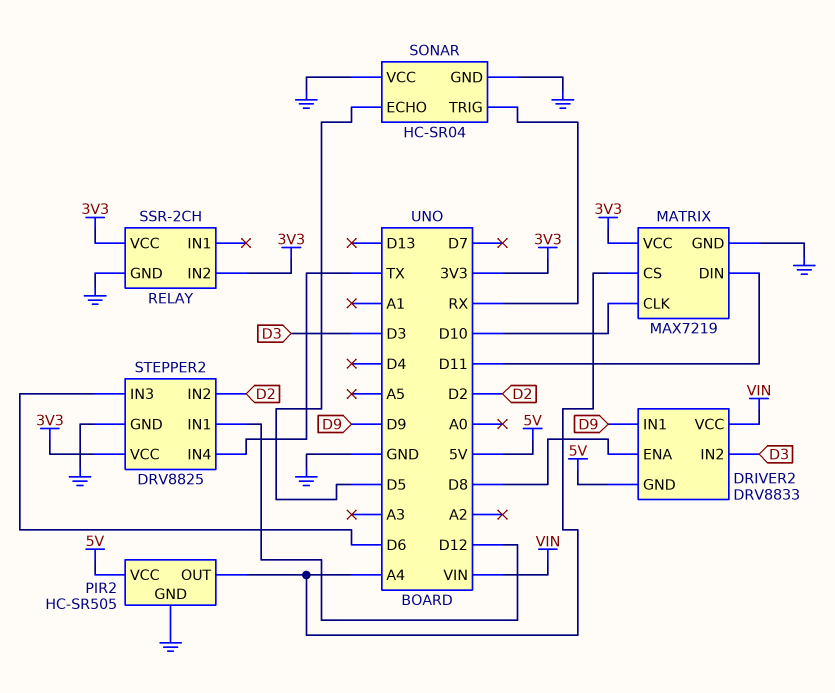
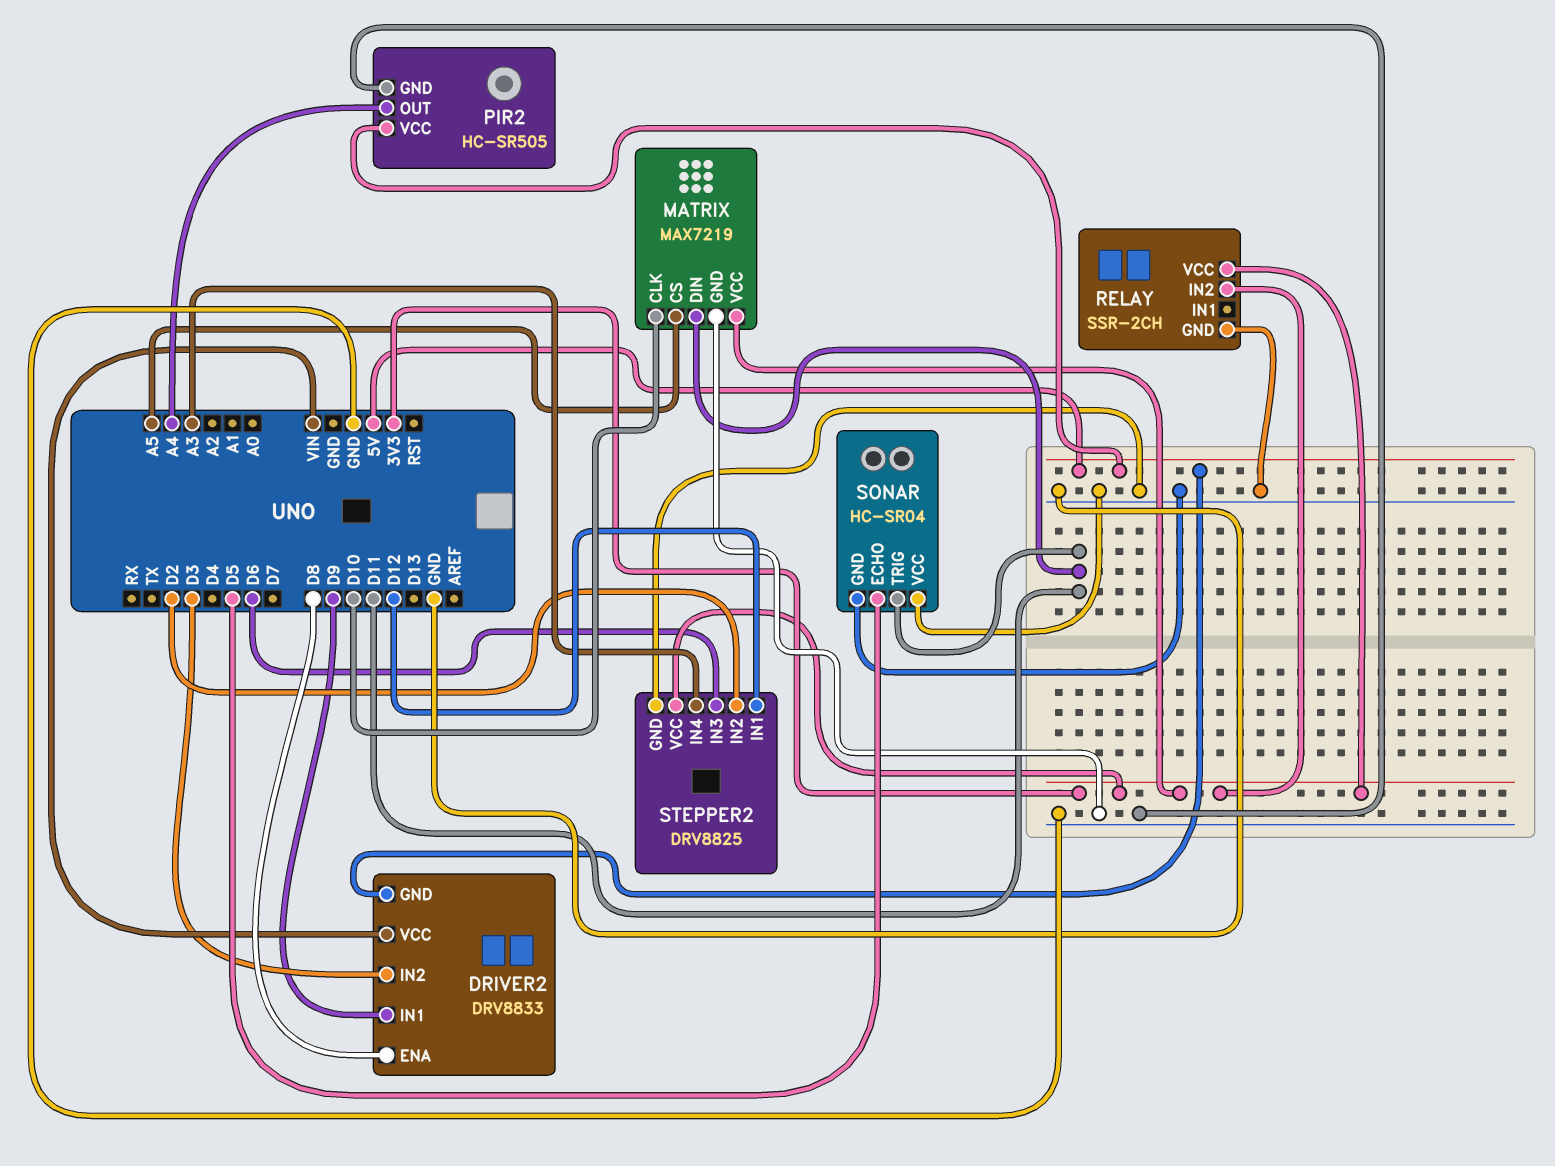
MATRIX pin CS: A4 -> A5
SONAR pin TRIG: RX -> D11
STEPPER2 pin IN4: TX -> A3

